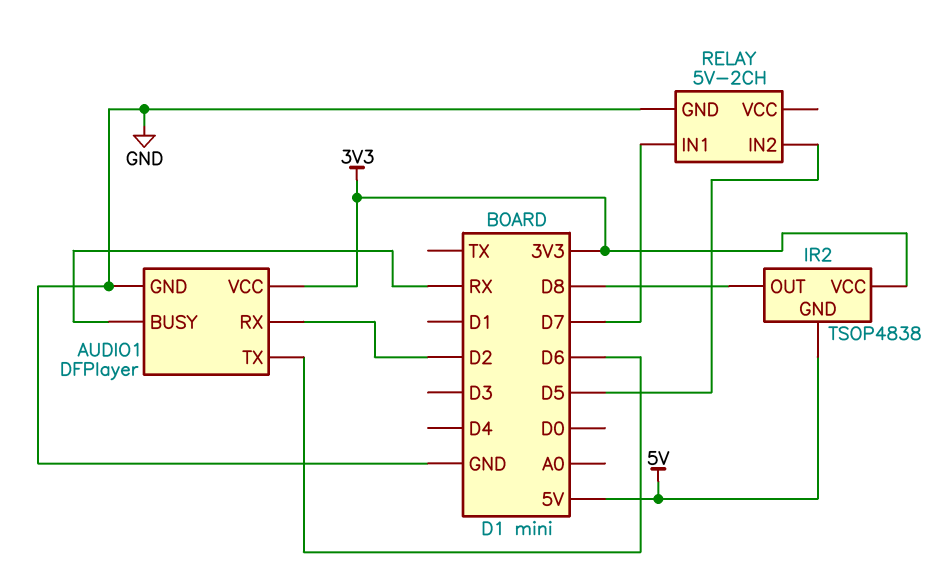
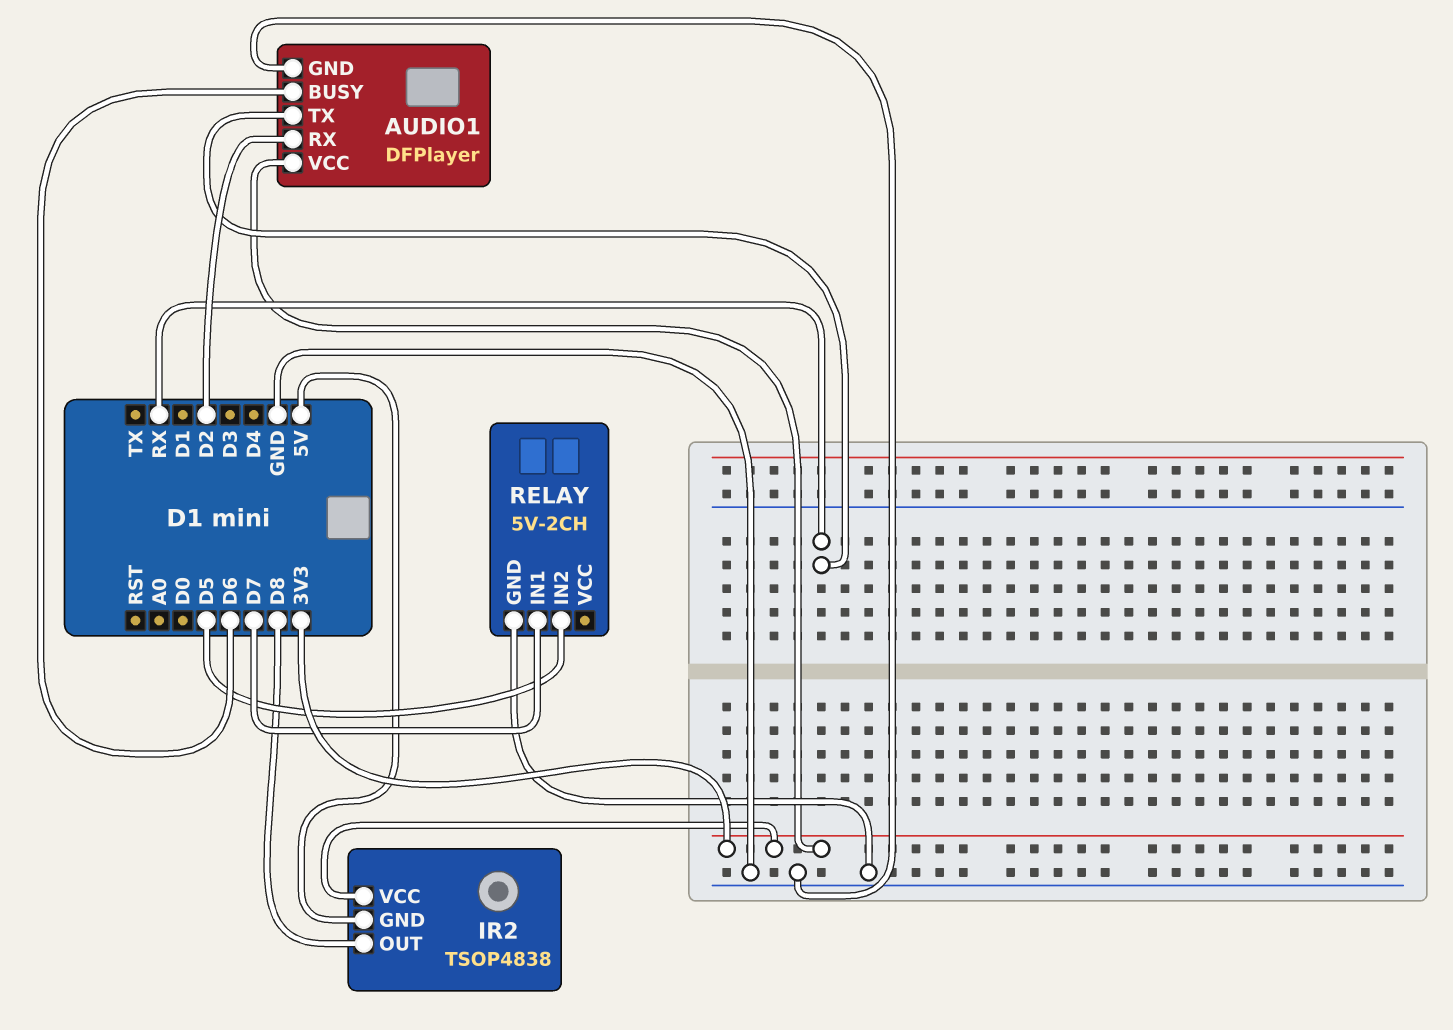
AUDIO1 pin BUSY: RX -> D6
AUDIO1 pin TX: D6 -> RX

